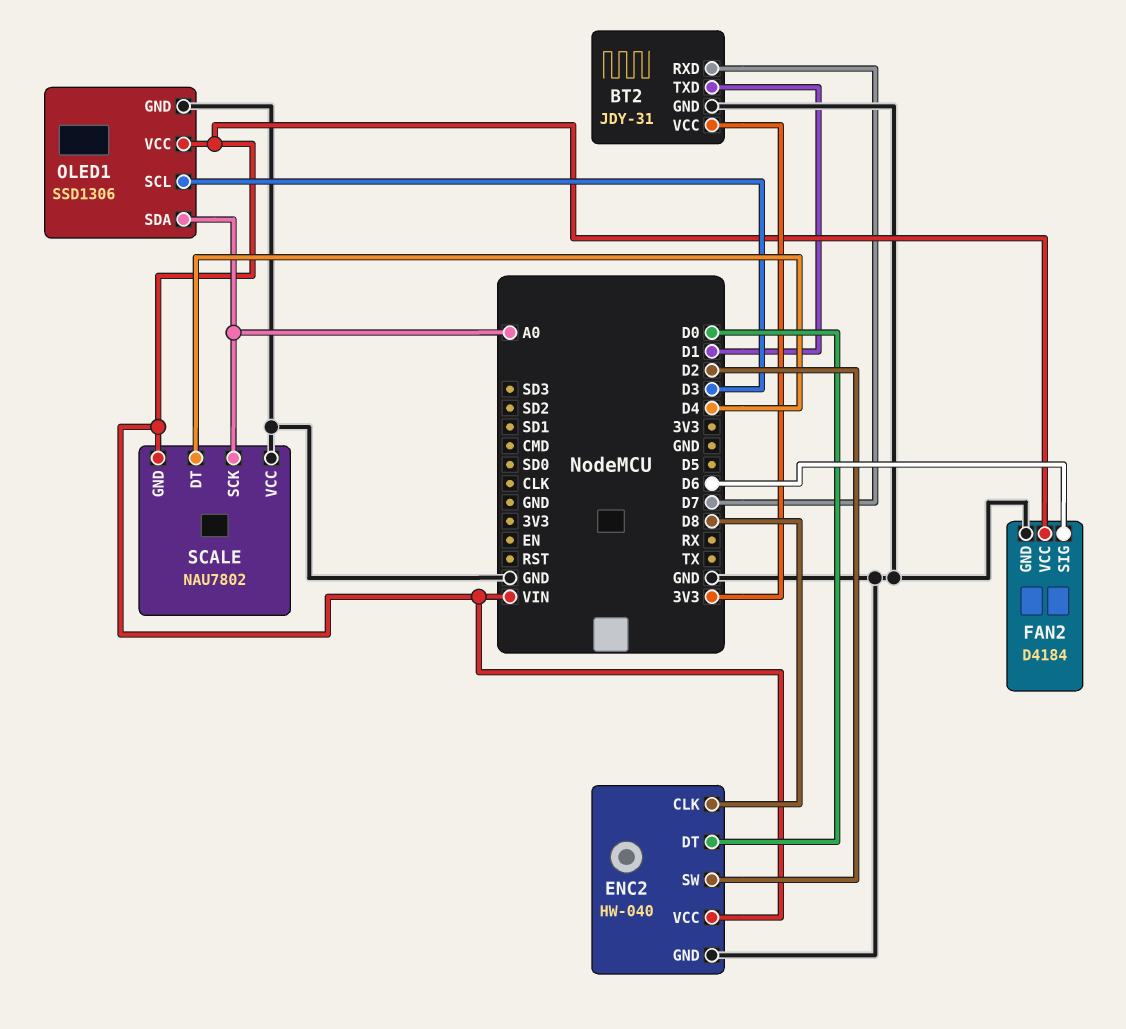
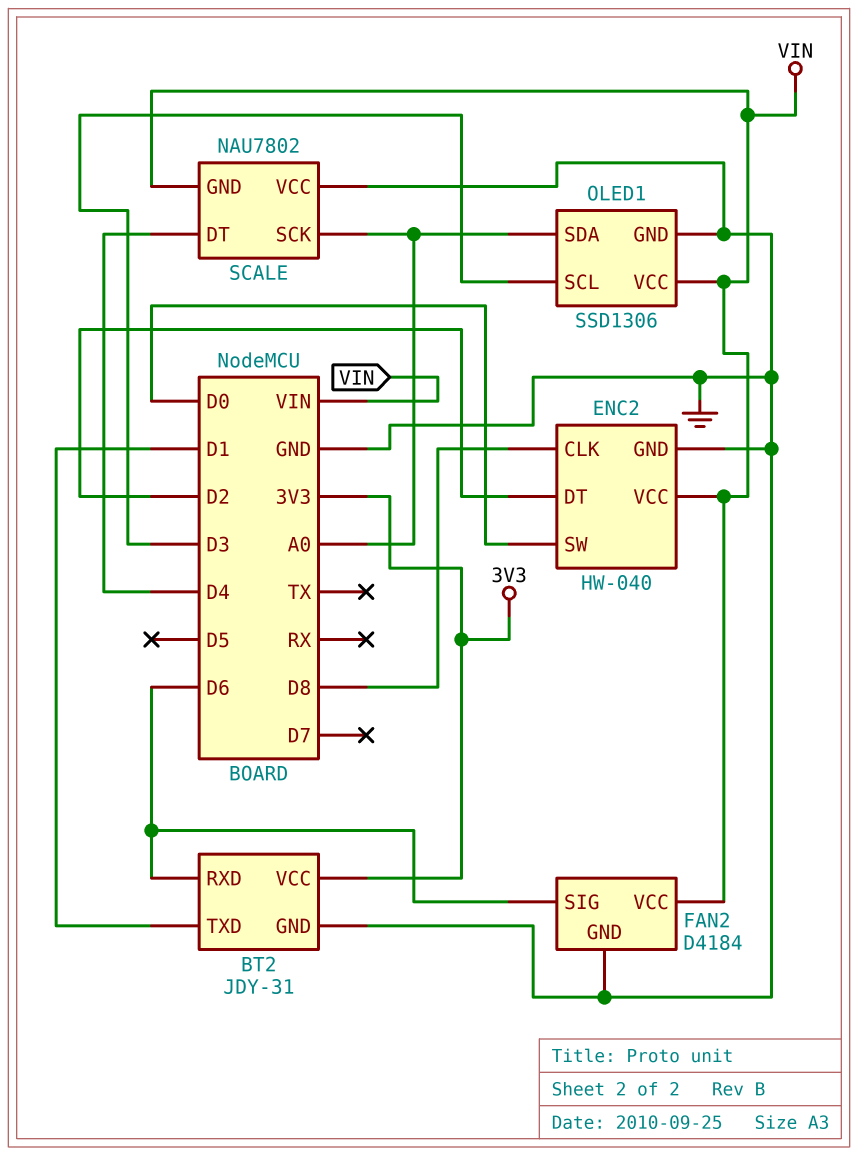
BT2 pin RXD: D7 -> D6
ENC2 pin DT: D0 -> D2
ENC2 pin SW: D2 -> D0

